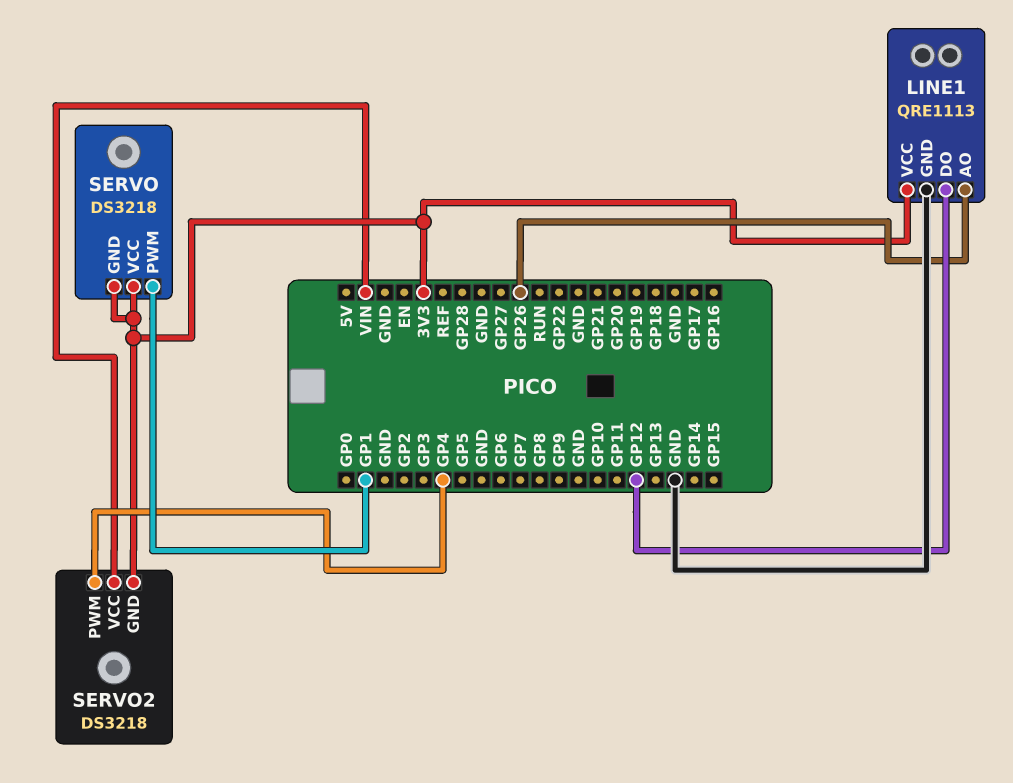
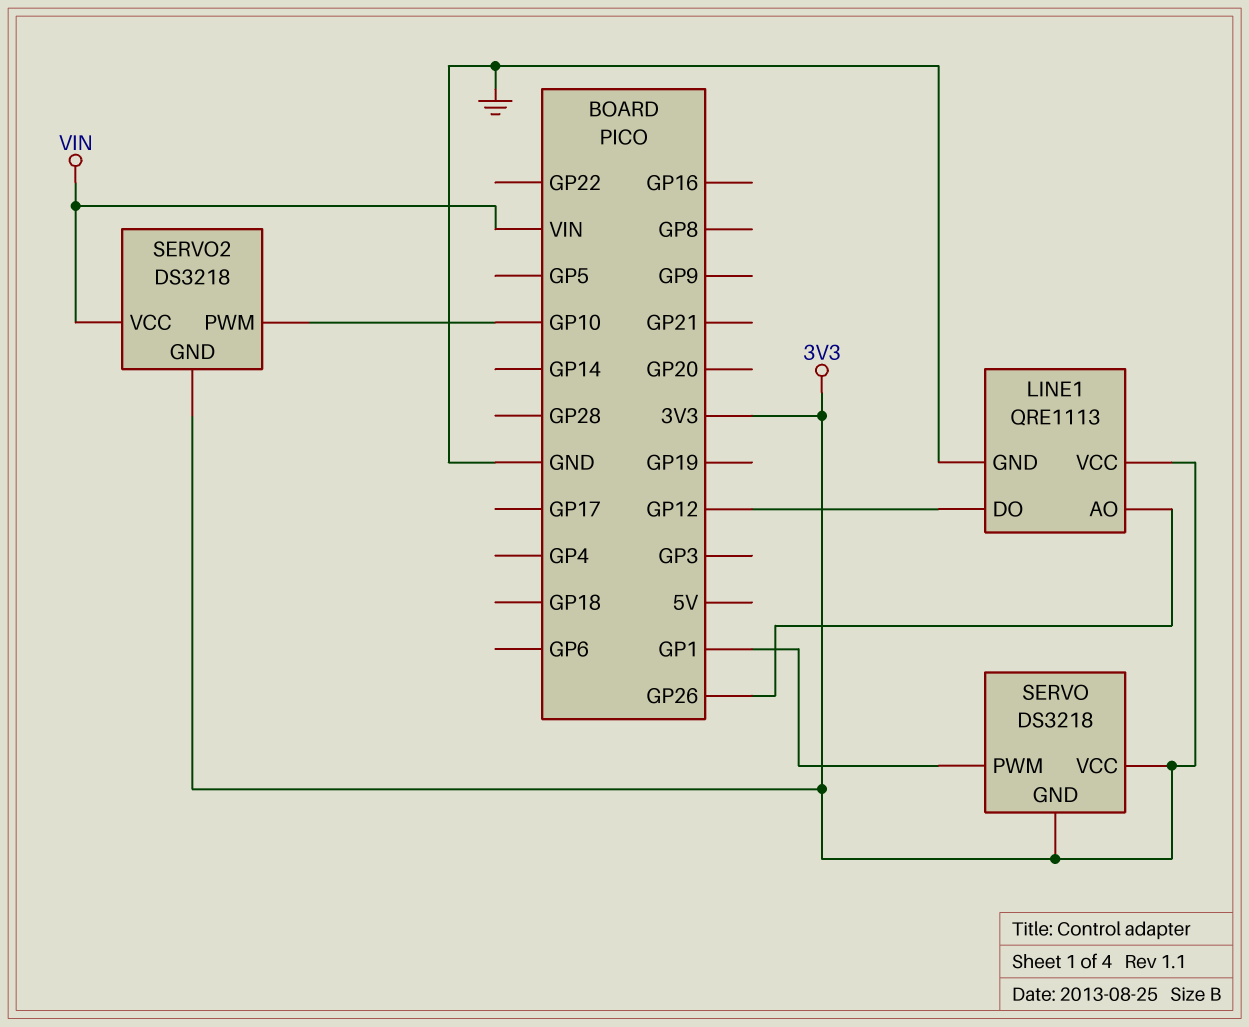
SERVO2 pin PWM: GP4 -> GP10

